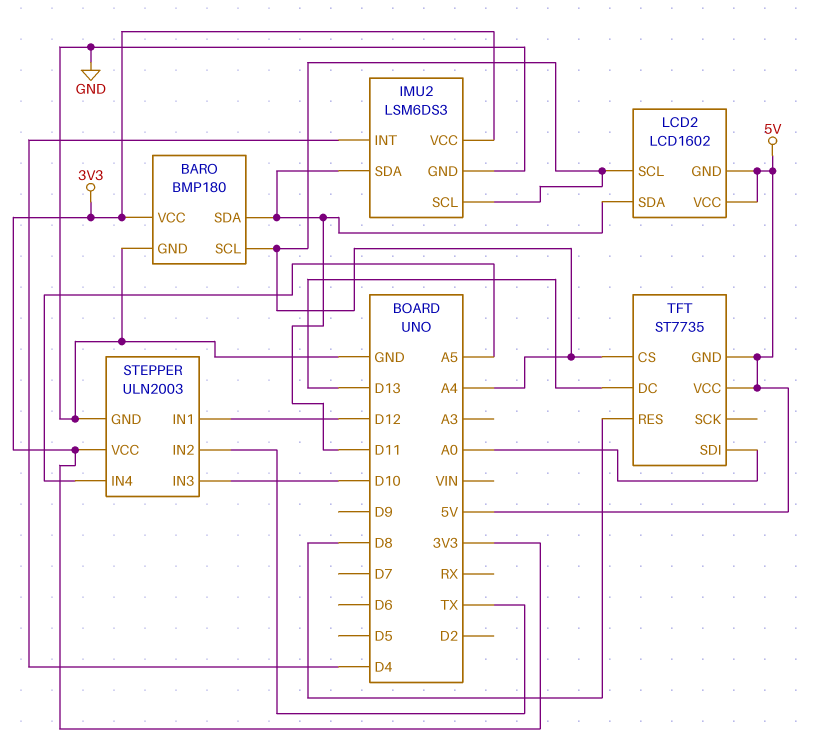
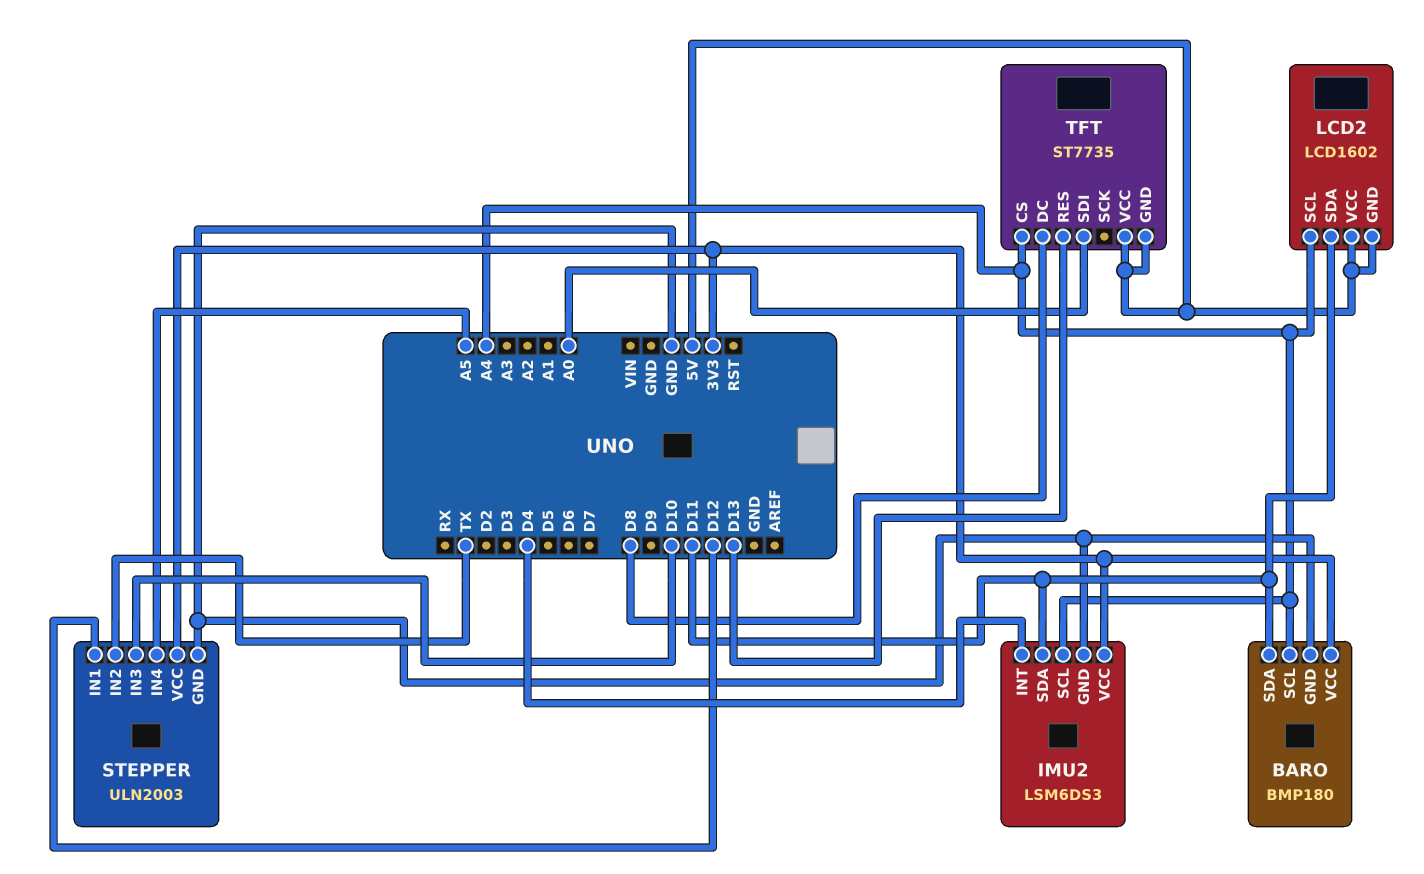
TFT pin DC: D13 -> D8
TFT pin RES: D8 -> D13

